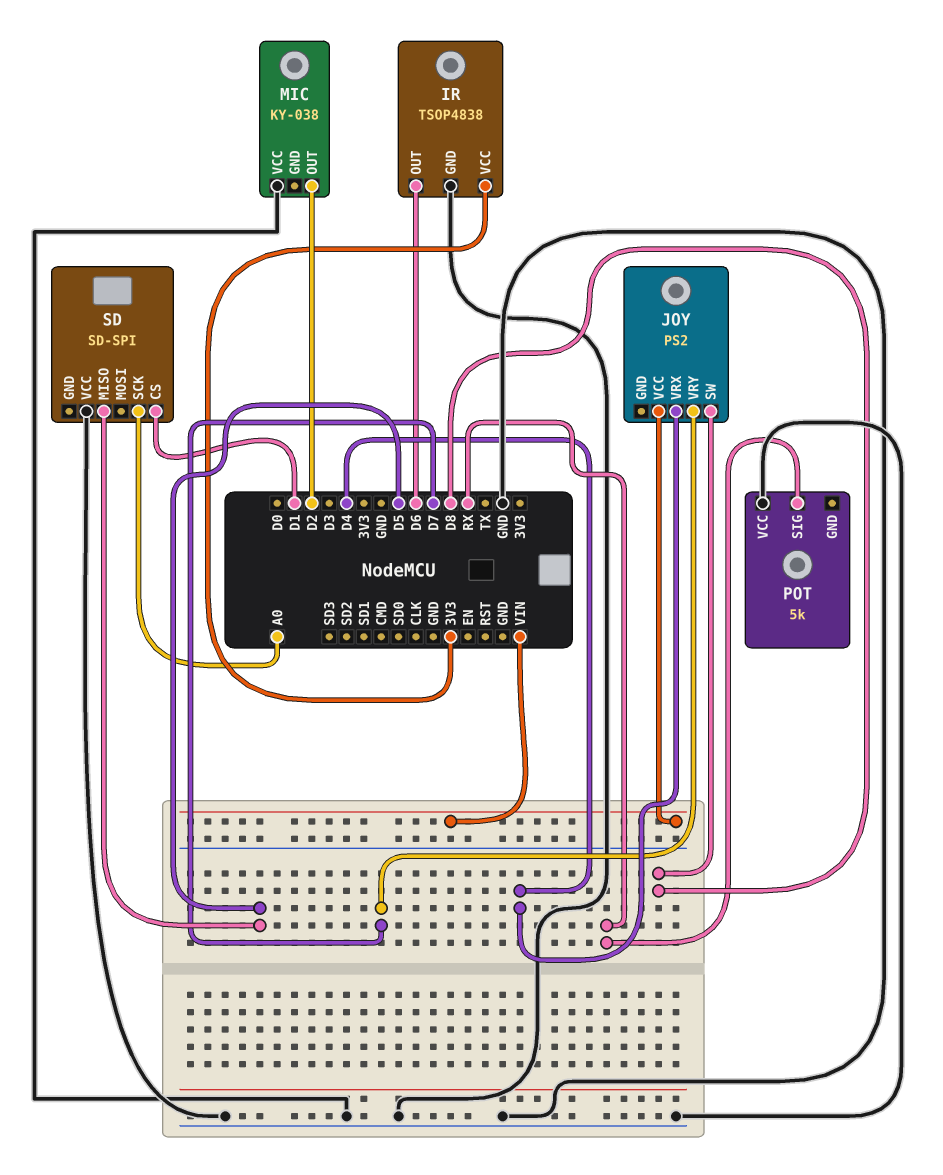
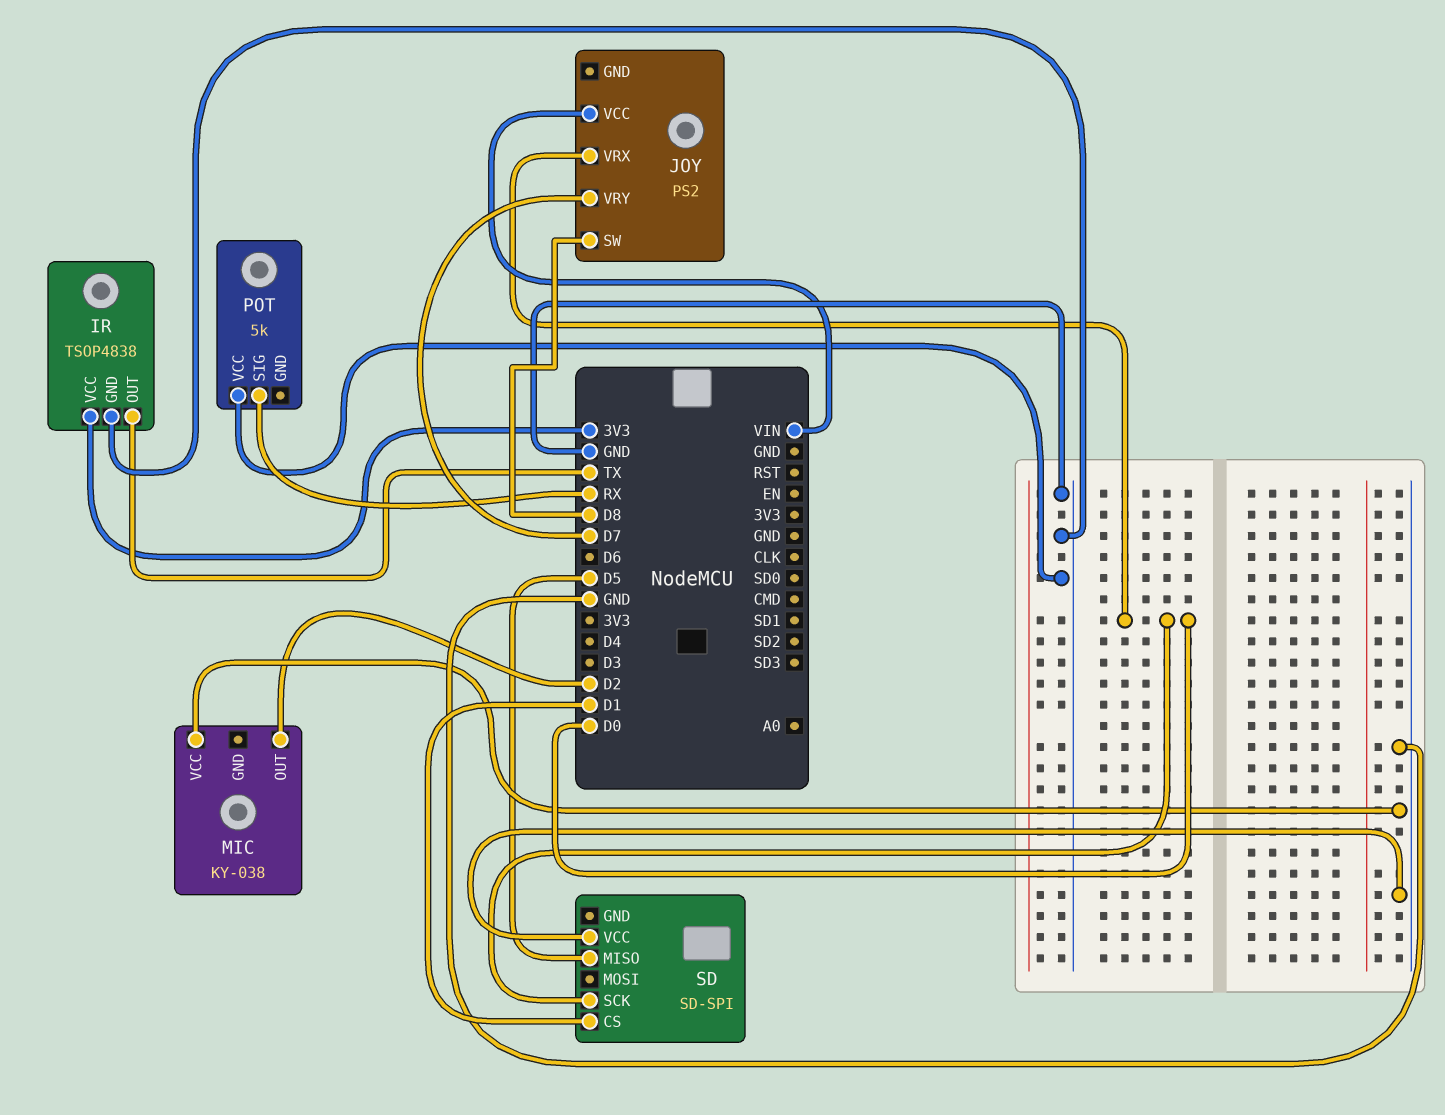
IR pin OUT: D6 -> TX
JOY pin VRX: D4 -> D0
SD pin SCK: A0 -> D0

